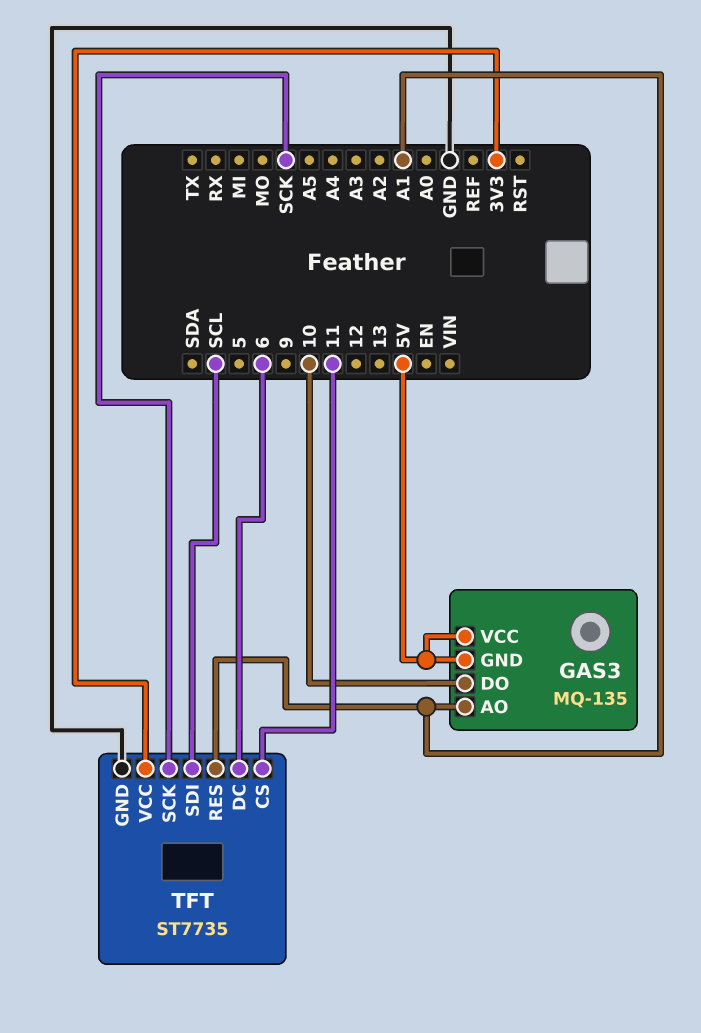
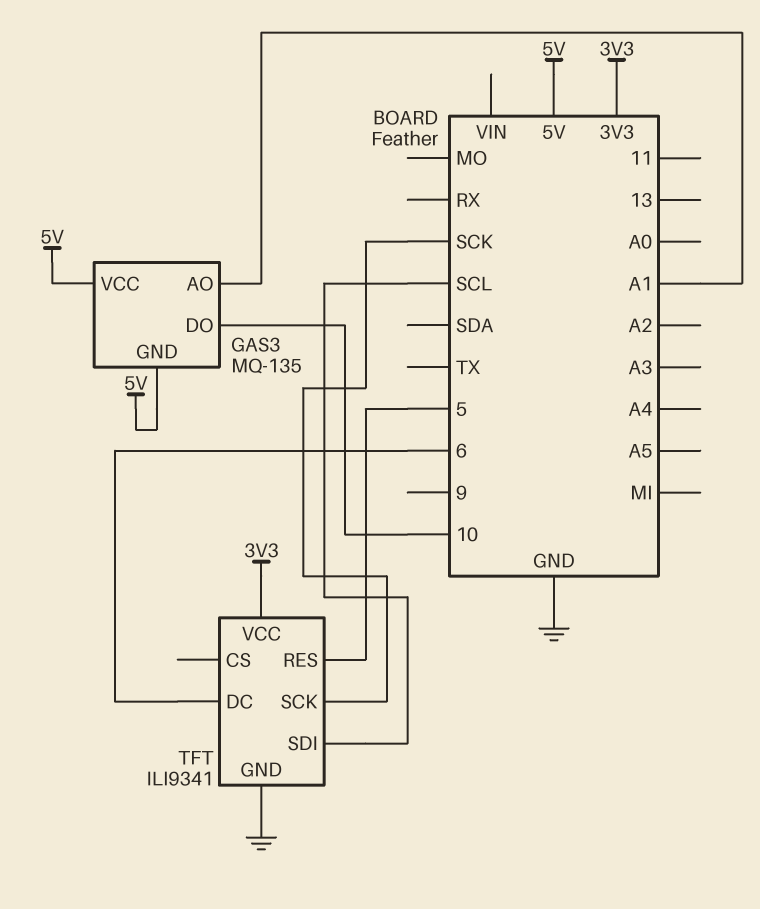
TFT: ST7735 -> ILI9341
TFT pin CS: 11 -> none
TFT pin RES: A1 -> 5

